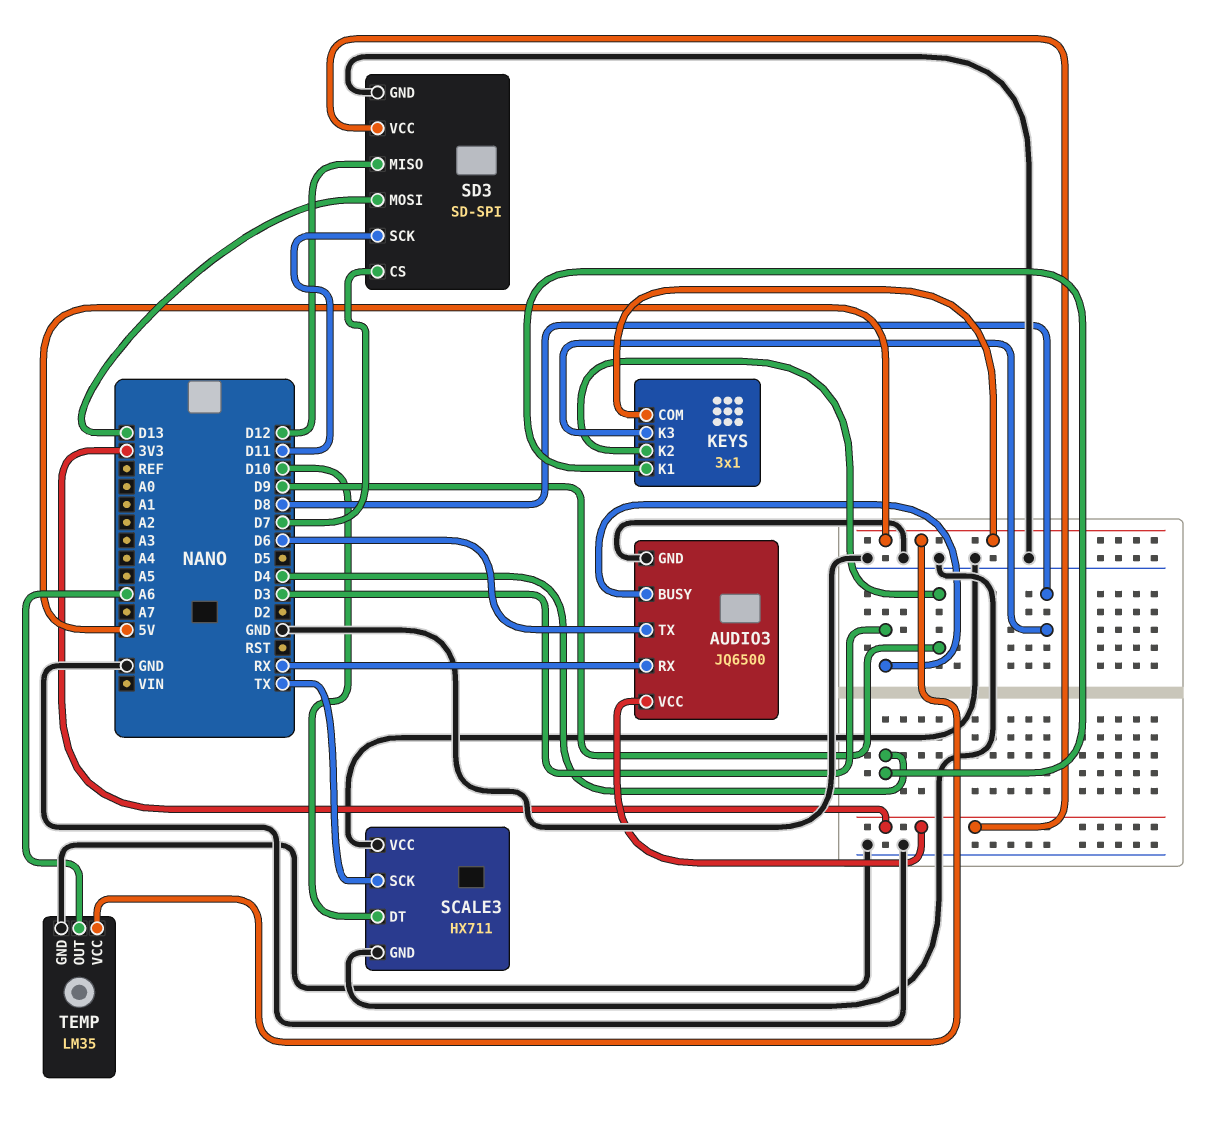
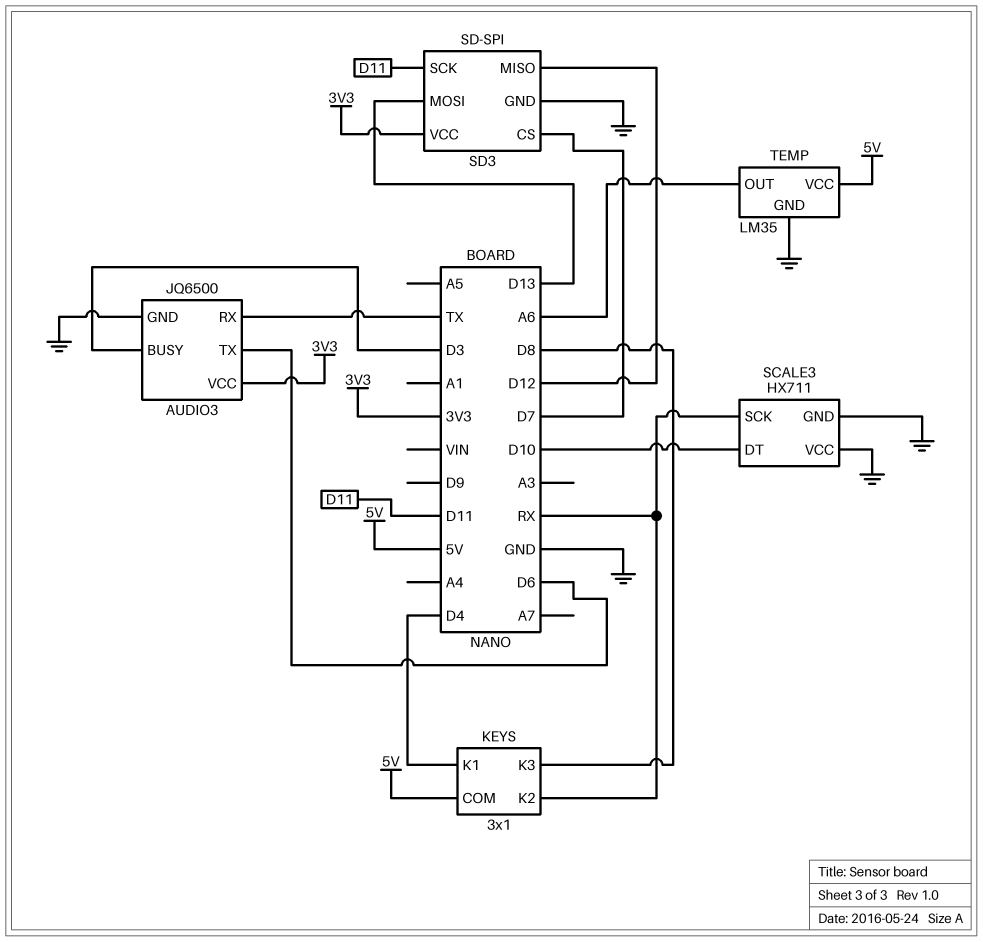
AUDIO3 pin RX: RX -> TX
KEYS pin K2: D9 -> RX
SCALE3 pin SCK: TX -> RX

